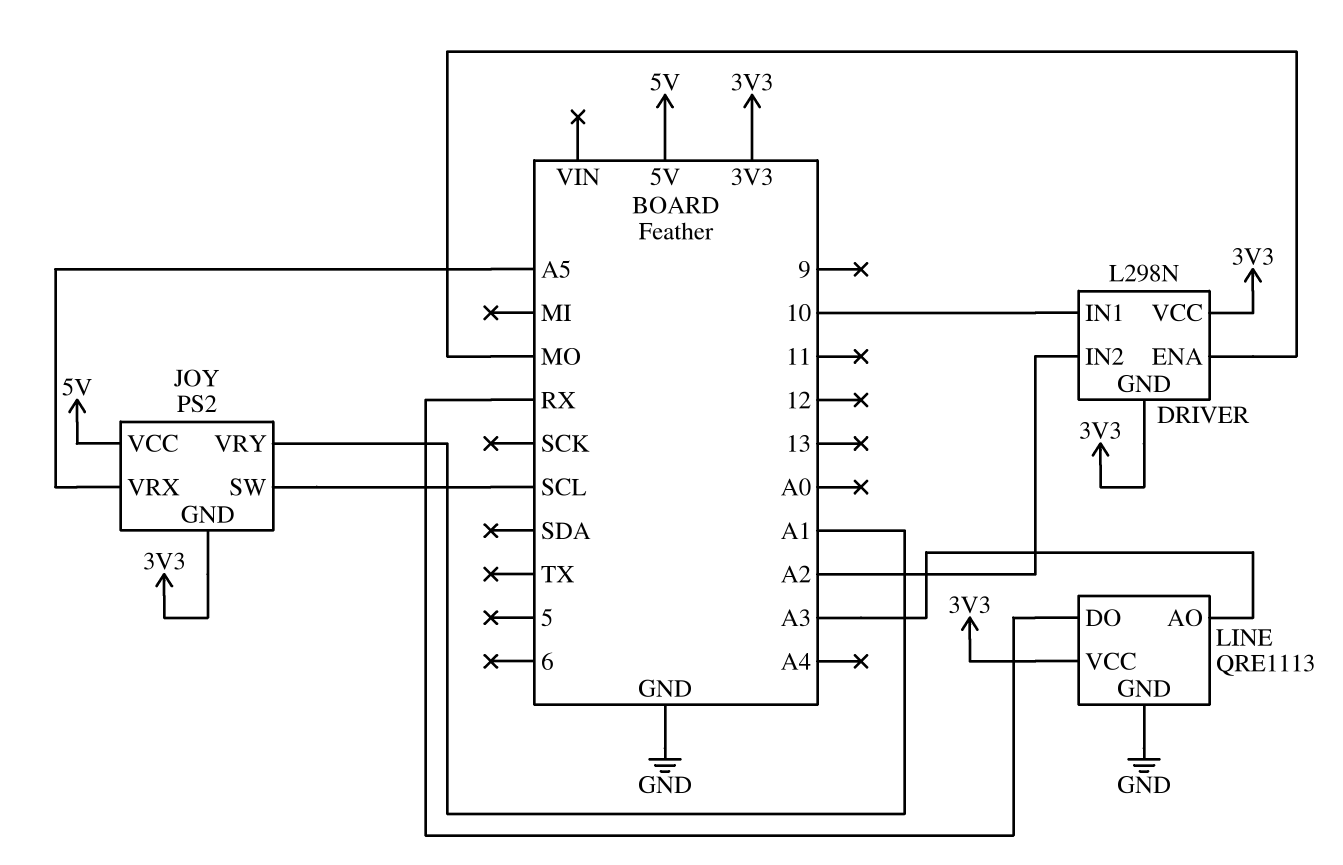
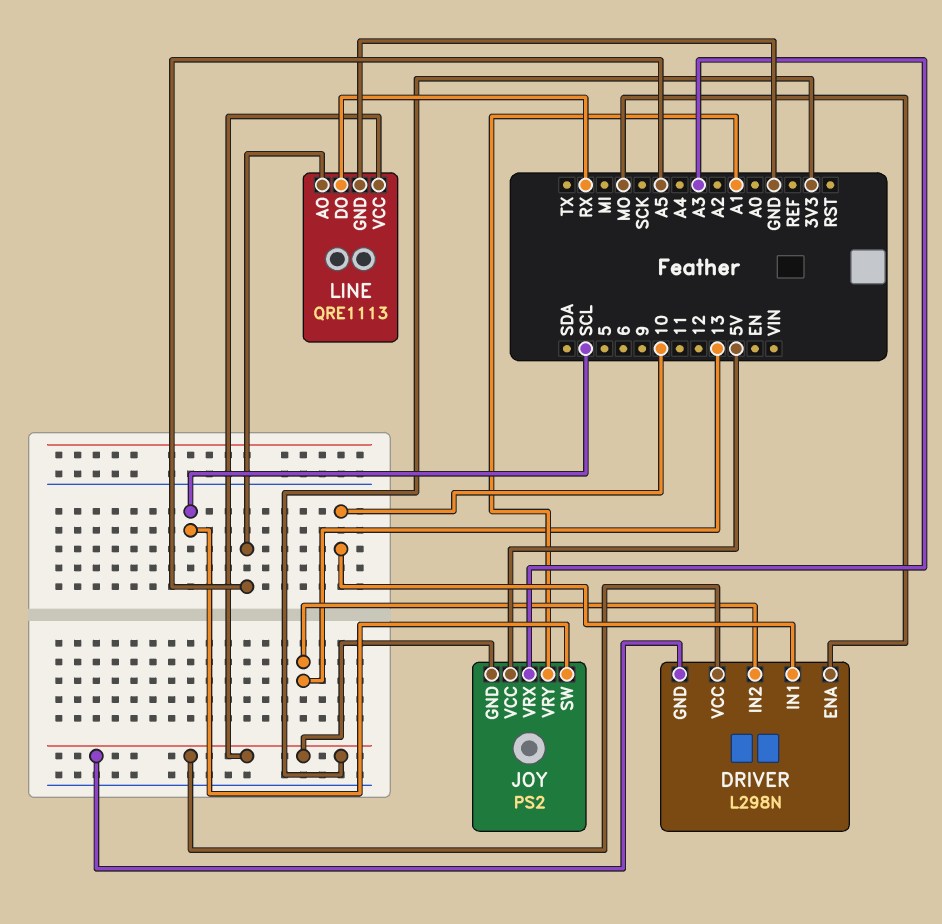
DRIVER pin IN2: A2 -> 13
JOY pin VRX: A5 -> A3
LINE pin AO: A3 -> A5

